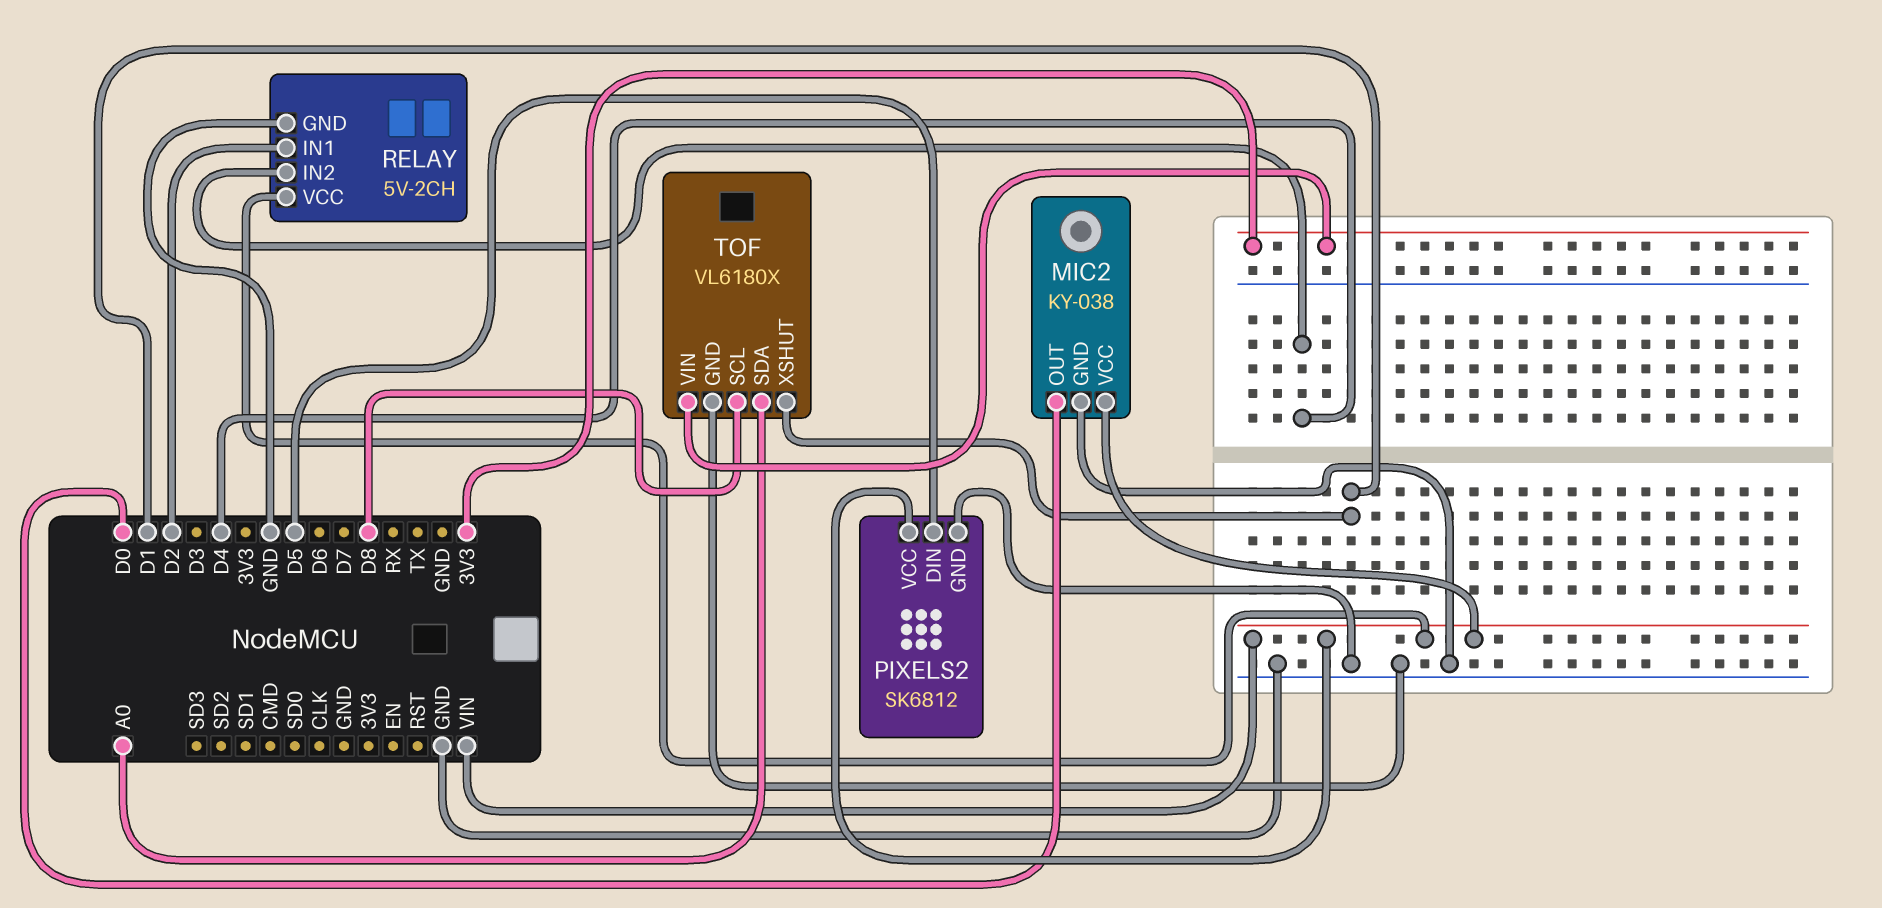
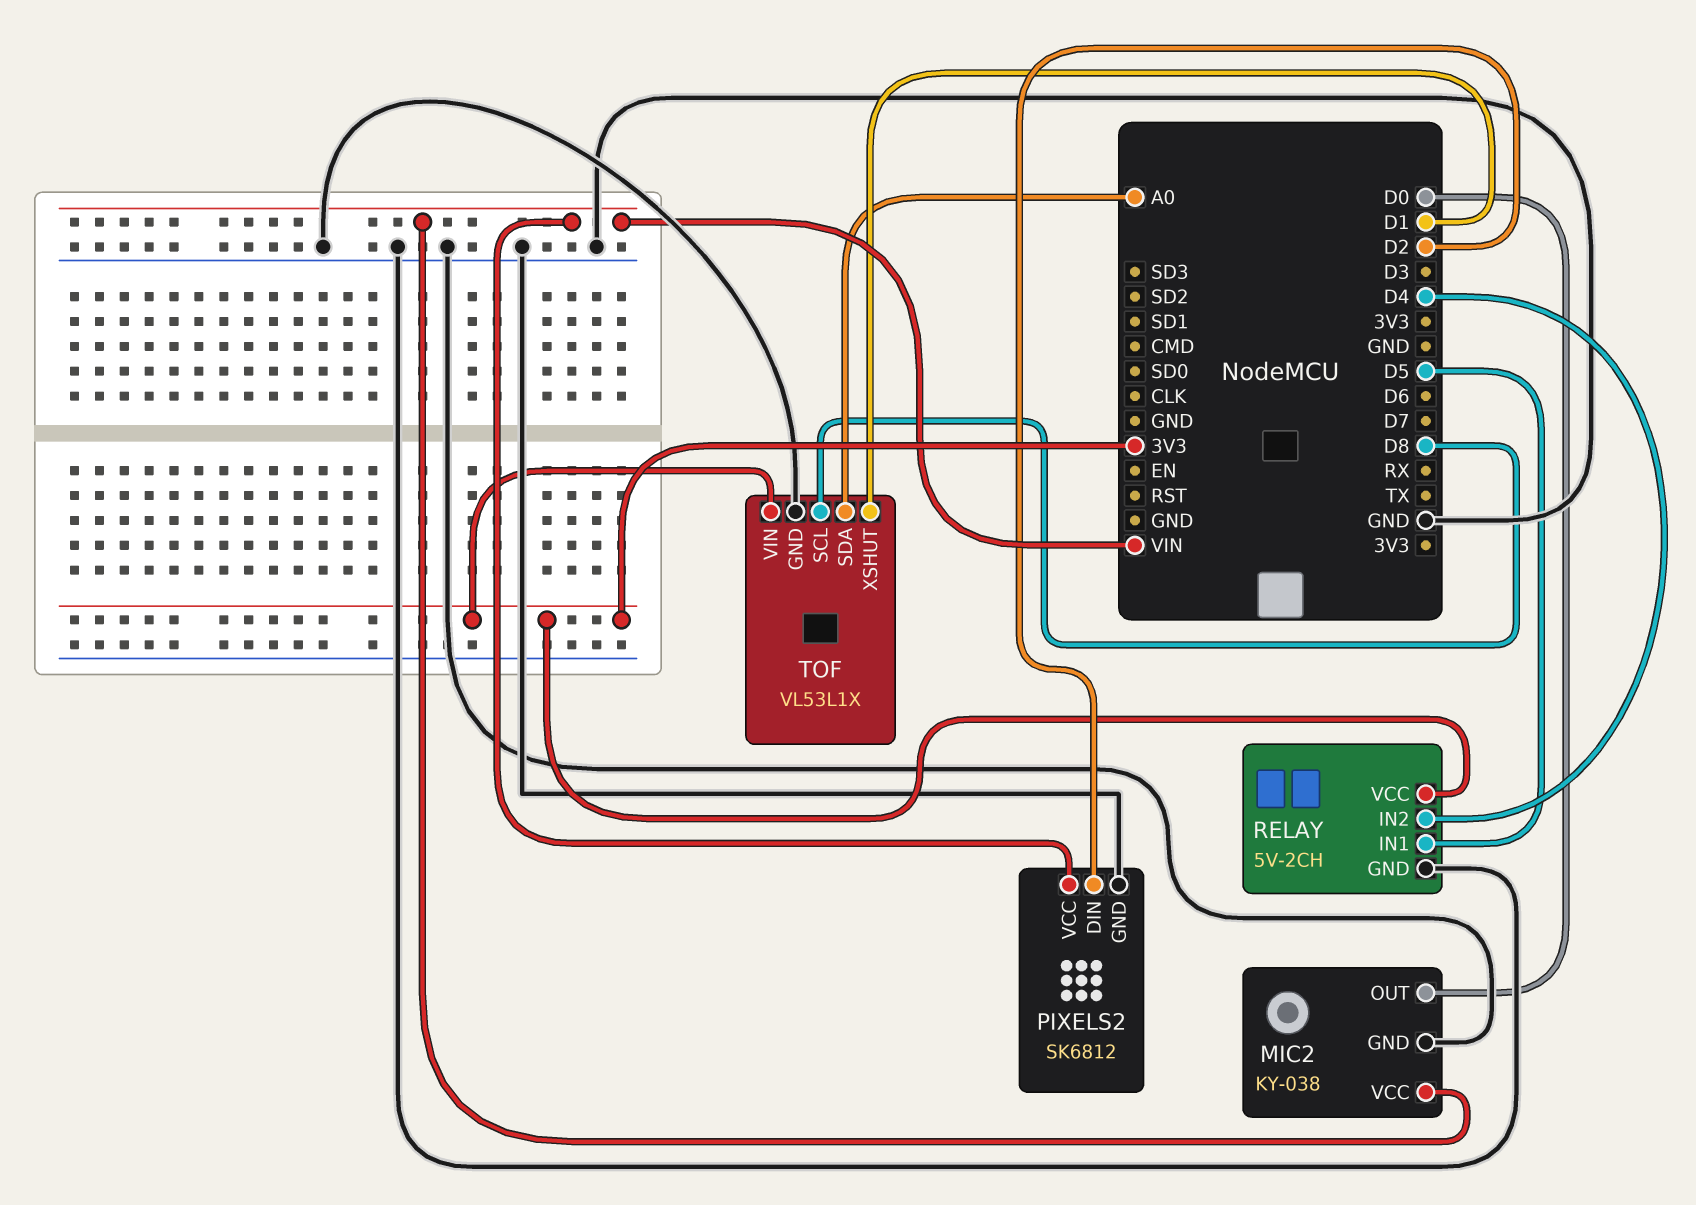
PIXELS2 pin DIN: D5 -> D2
RELAY pin IN1: D2 -> D5
RELAY pin VCC: VIN -> 3V3
TOF: VL6180X -> VL53L1X

